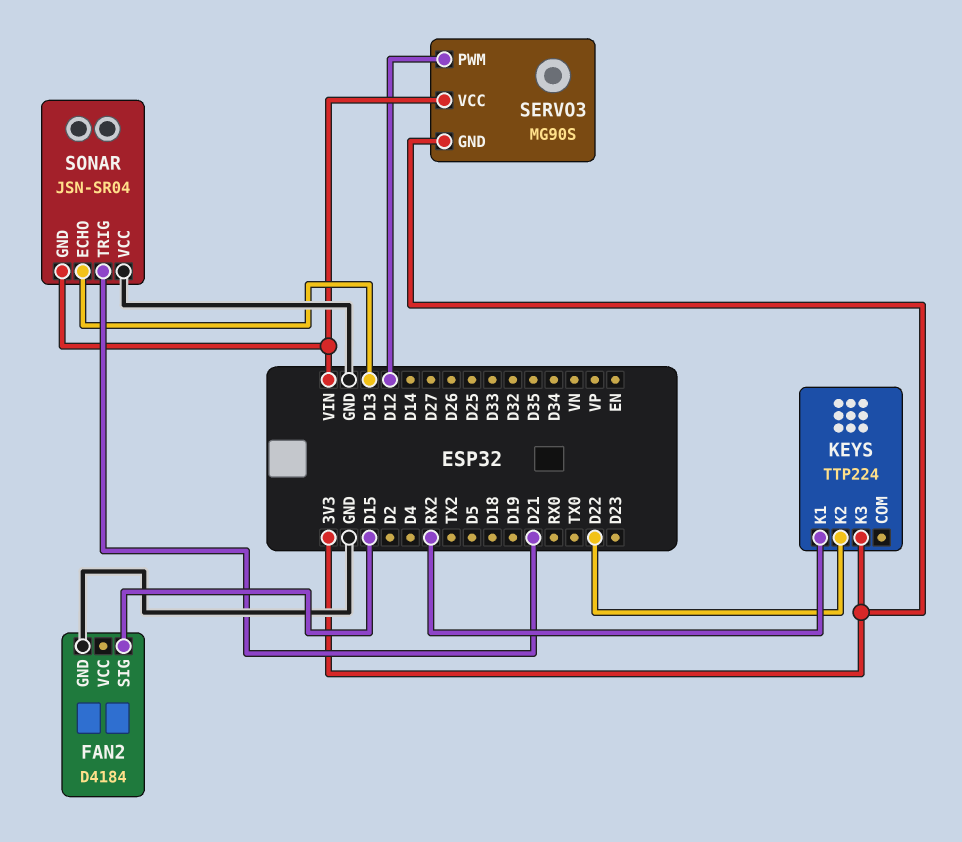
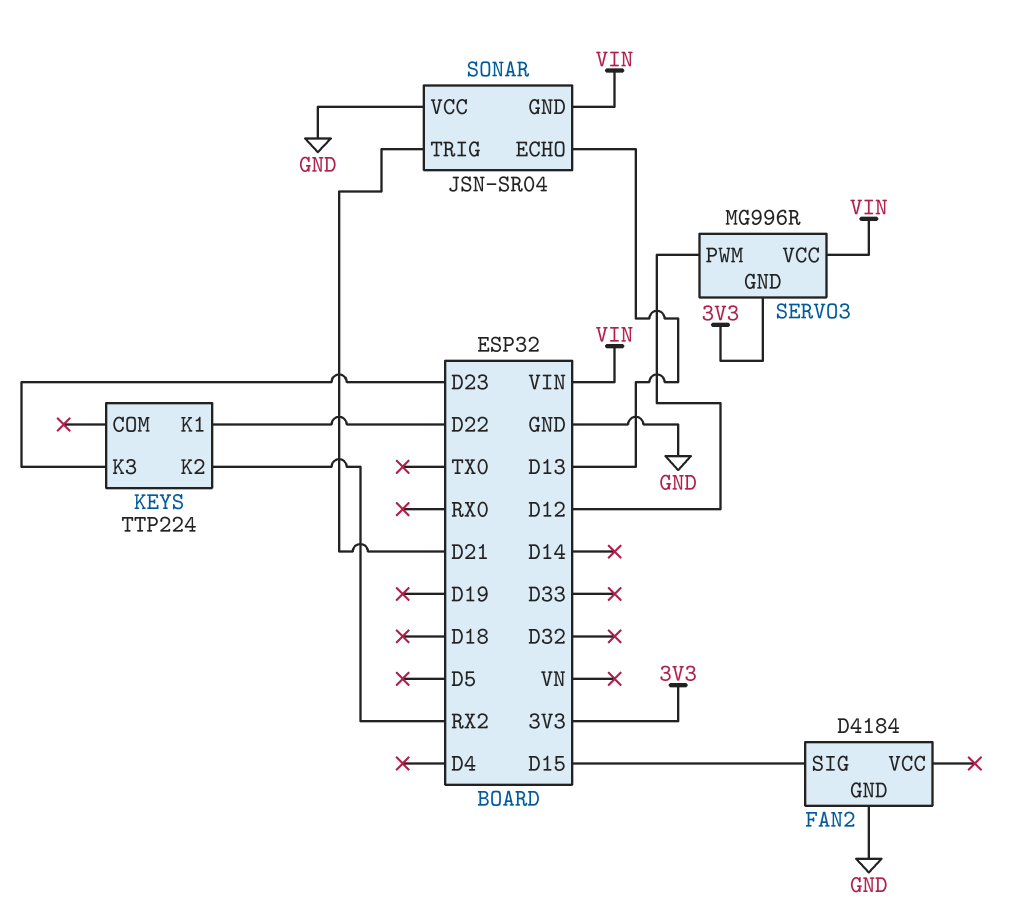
KEYS pin K1: RX2 -> D22
KEYS pin K2: D22 -> RX2
KEYS pin K3: 3V3 -> D23
SERVO3: MG90S -> MG996R

